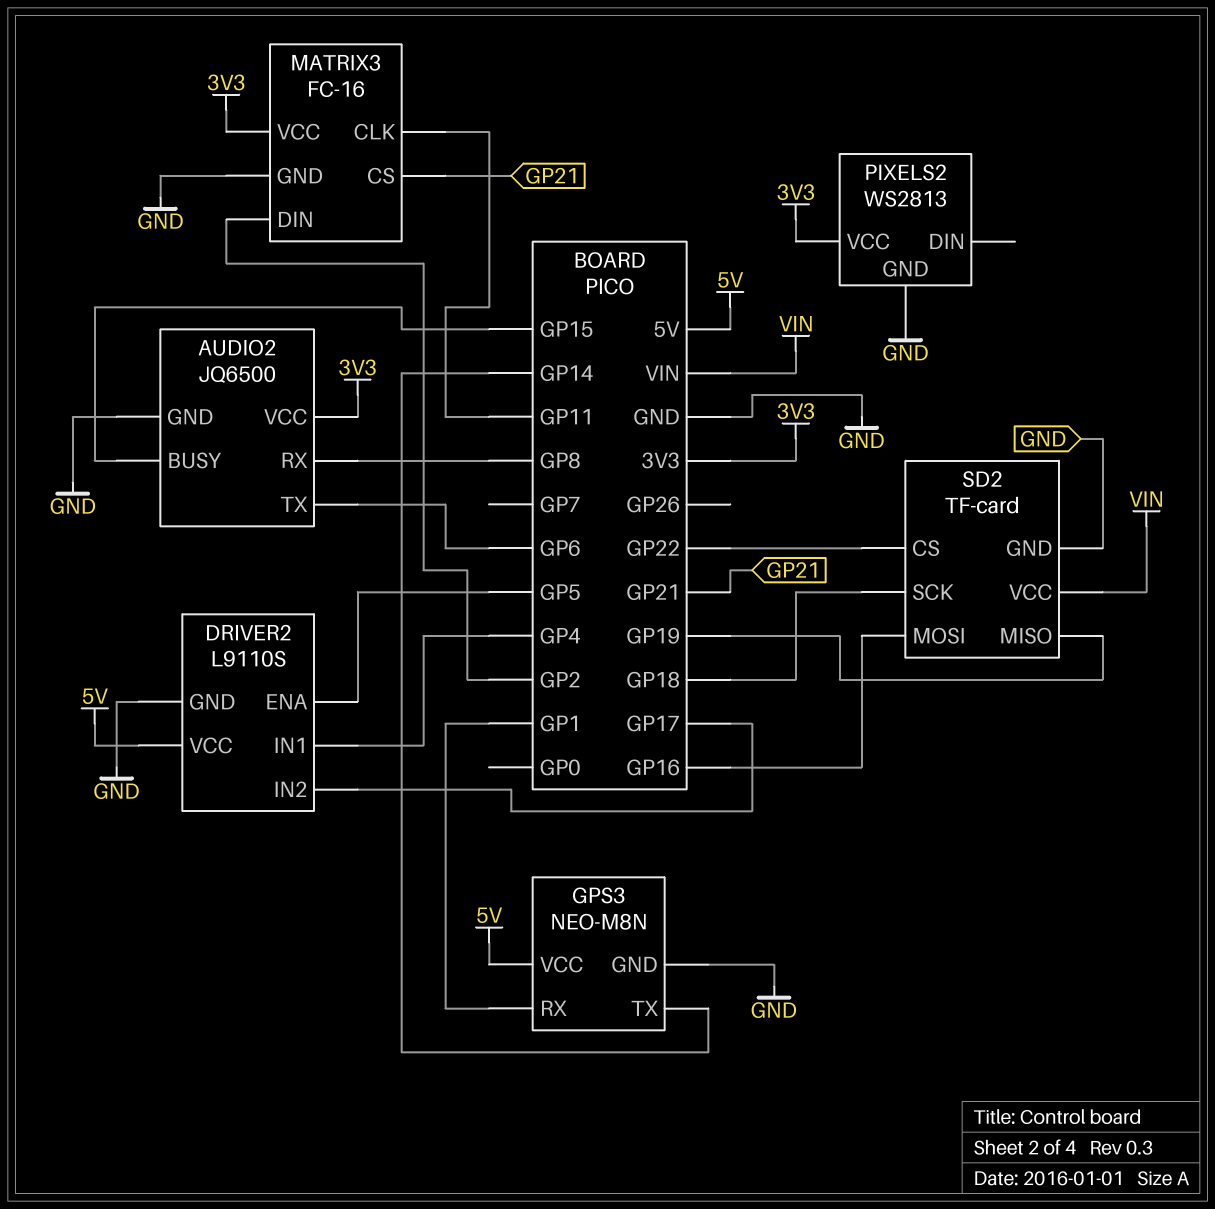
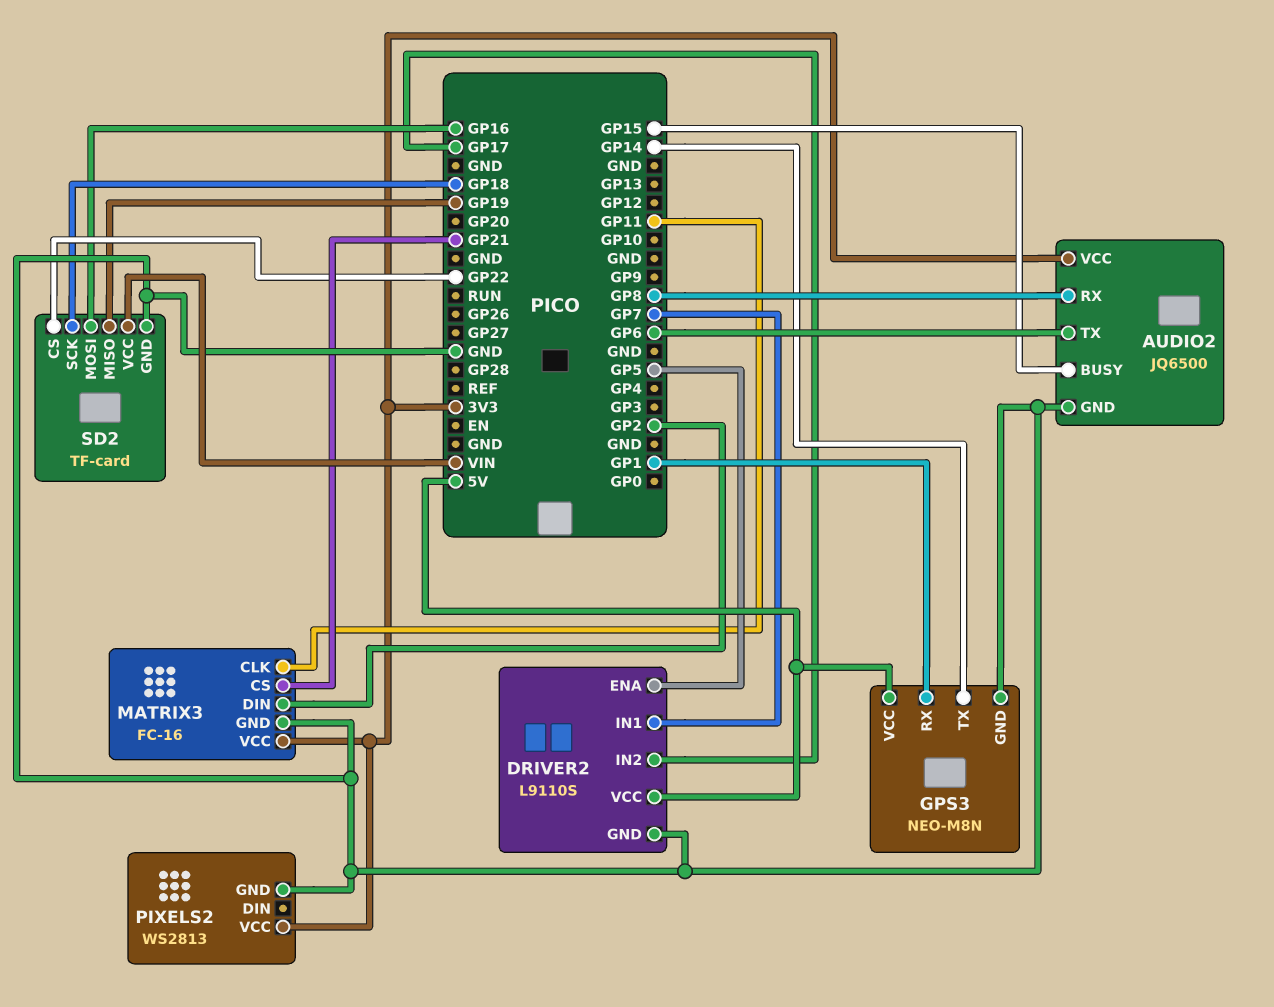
DRIVER2 pin IN1: GP4 -> GP7

